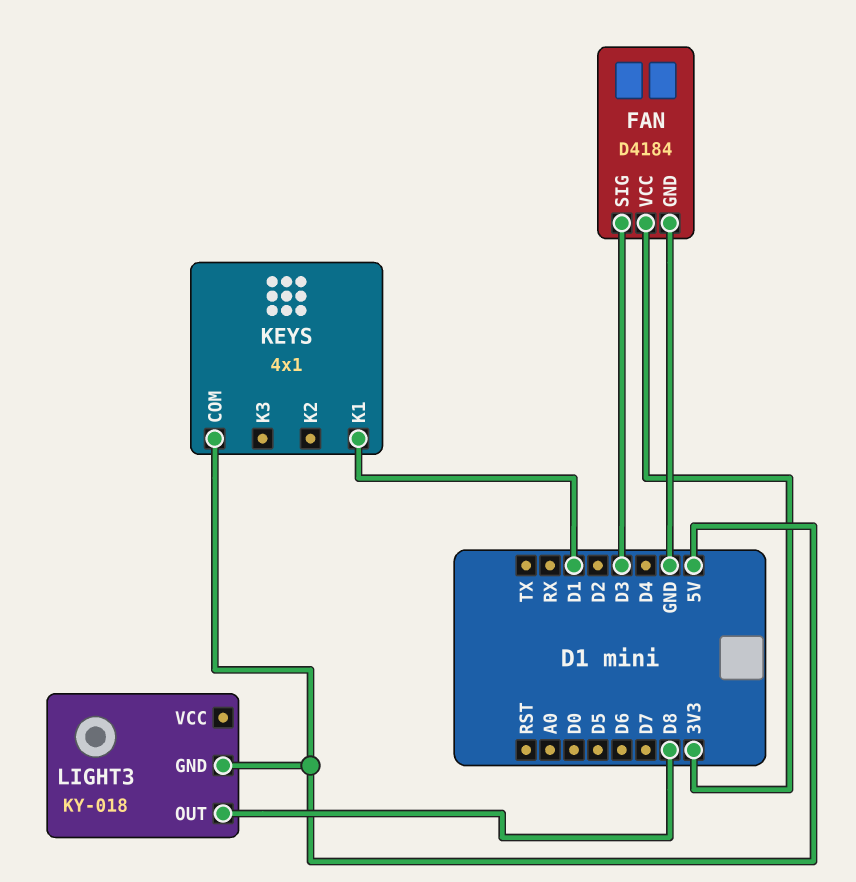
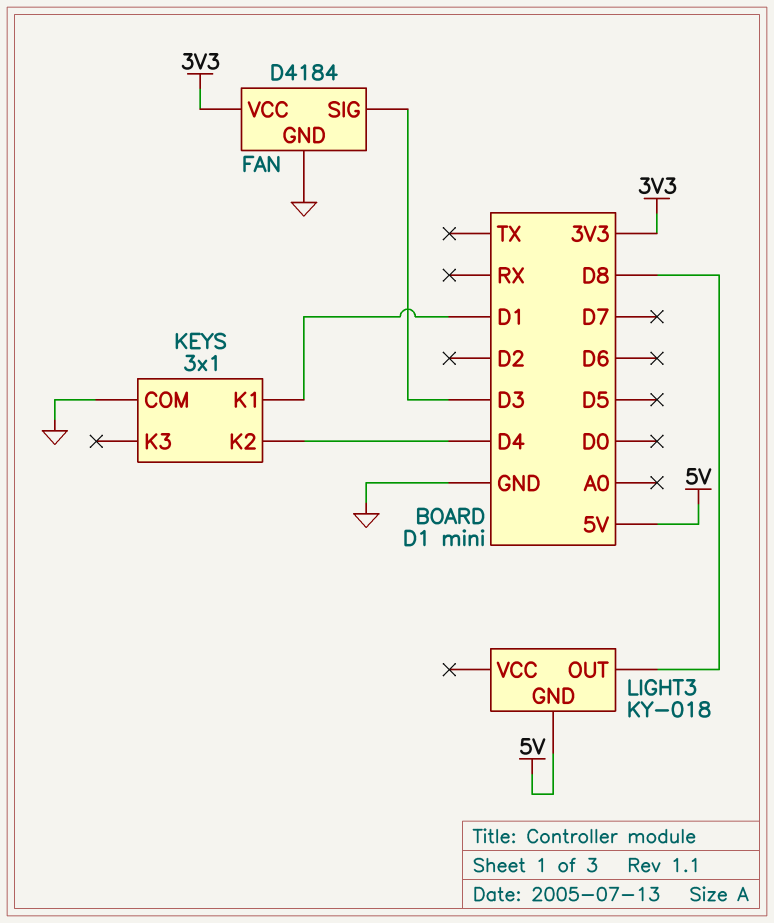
KEYS: 4x1 -> 3x1
KEYS pin COM: 5V -> GND
KEYS pin K2: none -> D4

